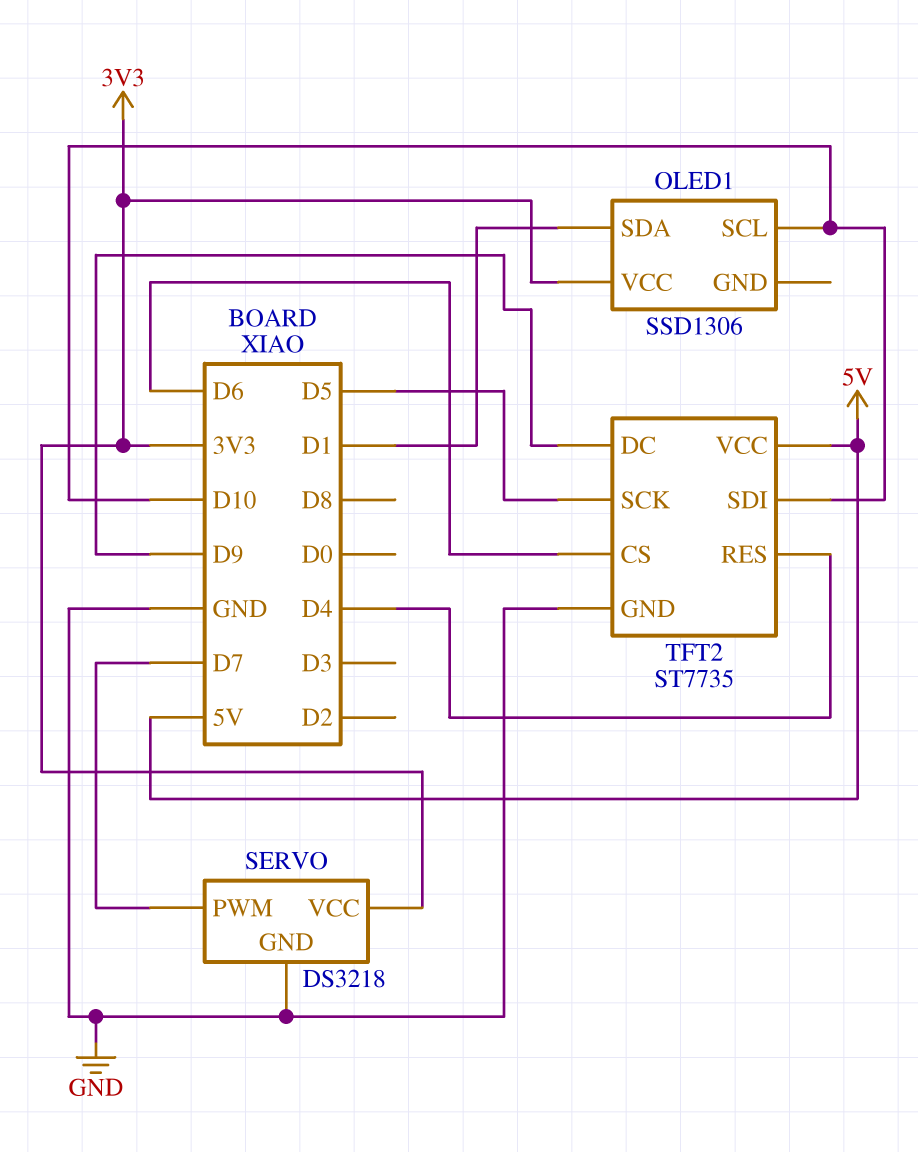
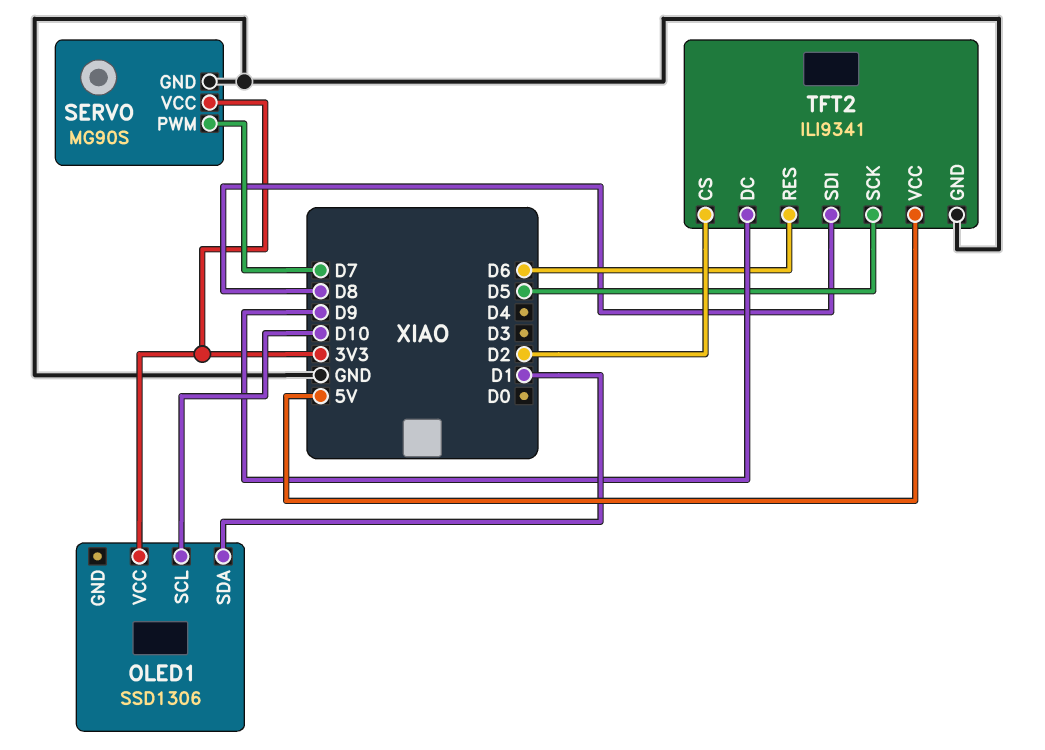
SERVO: DS3218 -> MG90S
TFT2: ST7735 -> ILI9341
TFT2 pin CS: D6 -> D2
TFT2 pin RES: D4 -> D6
TFT2 pin SDI: D10 -> D8

